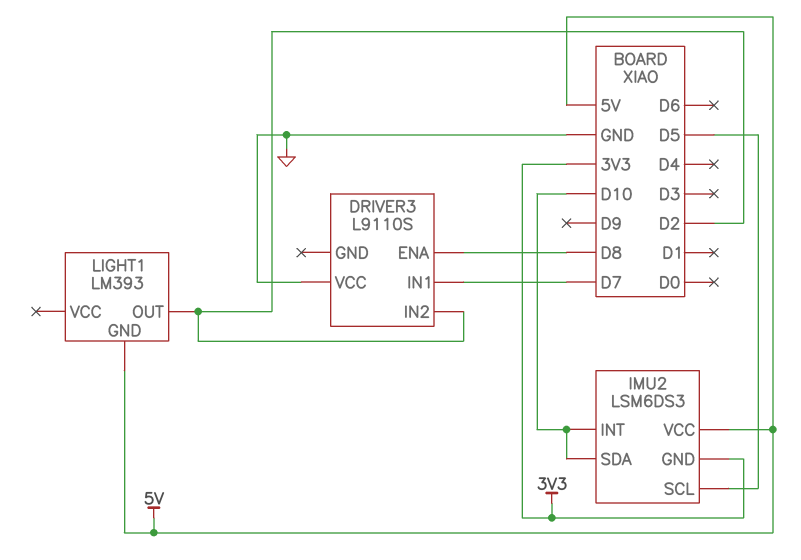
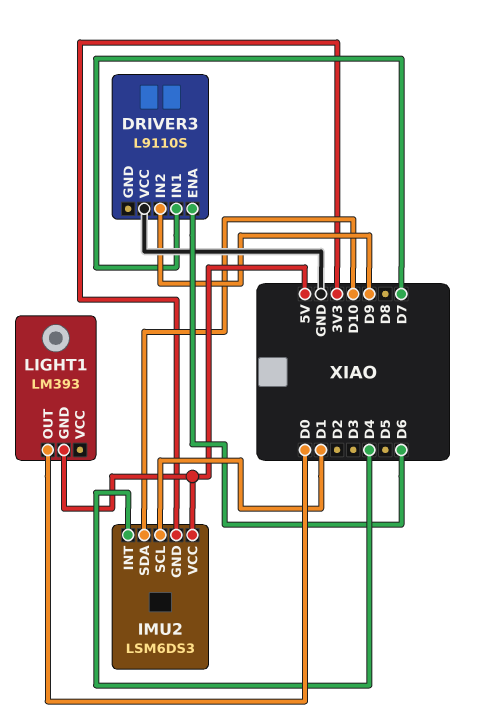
DRIVER3 pin ENA: D8 -> D6
DRIVER3 pin IN2: D2 -> D9
IMU2 pin INT: D10 -> D4
IMU2 pin SCL: D5 -> D1
LIGHT1 pin OUT: D2 -> D0

